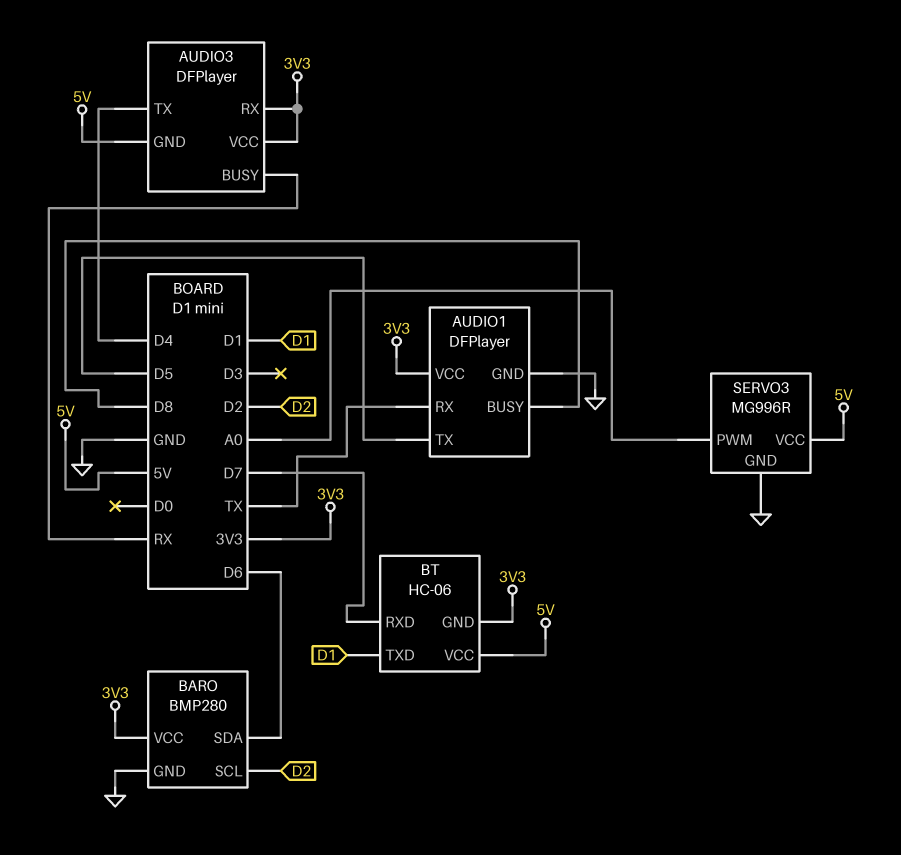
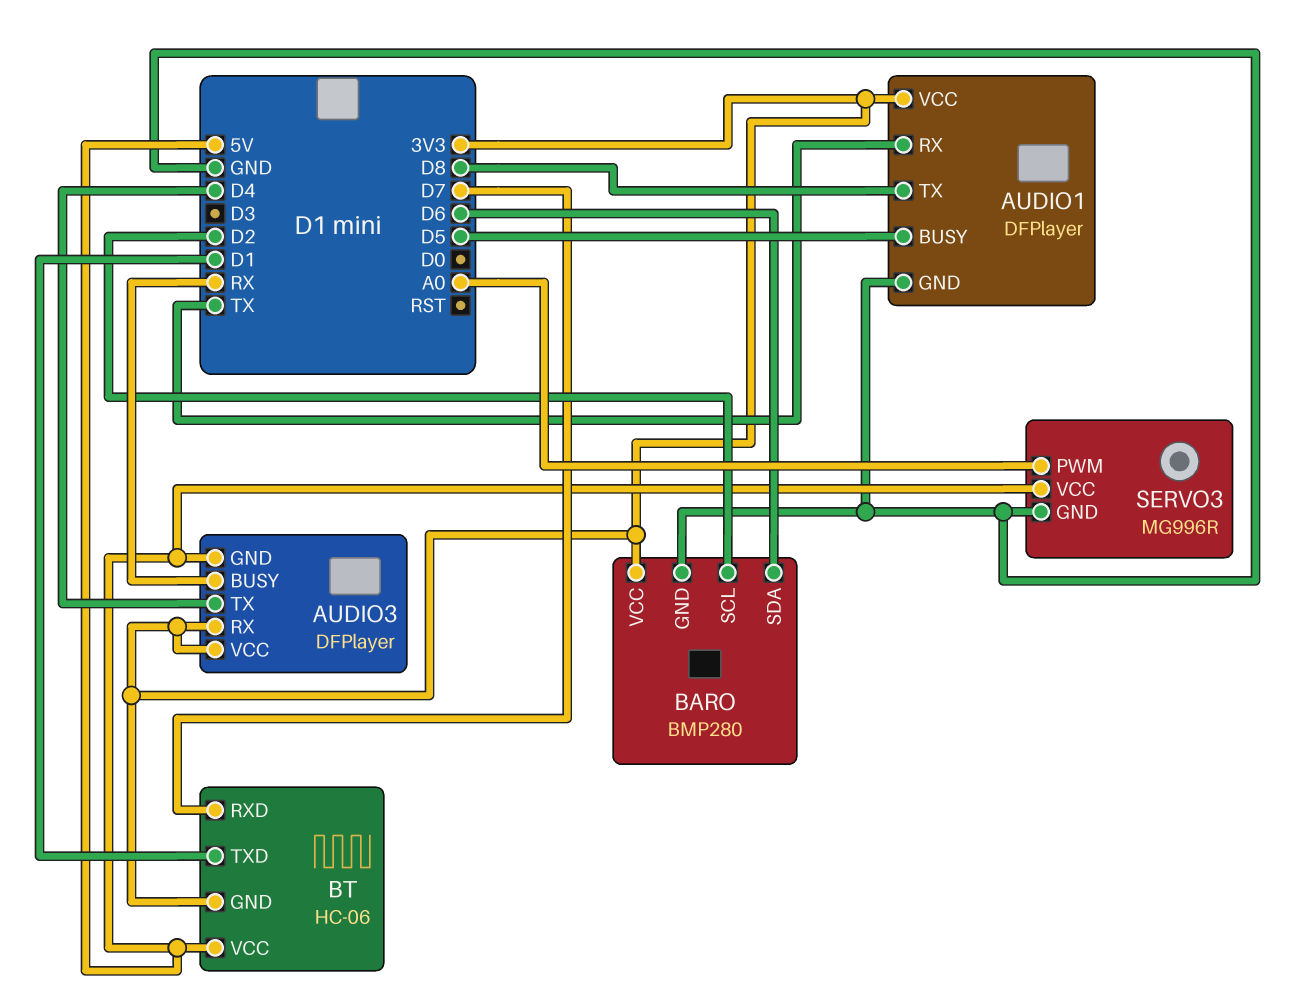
AUDIO1 pin BUSY: D8 -> D5
AUDIO1 pin TX: D5 -> D8

